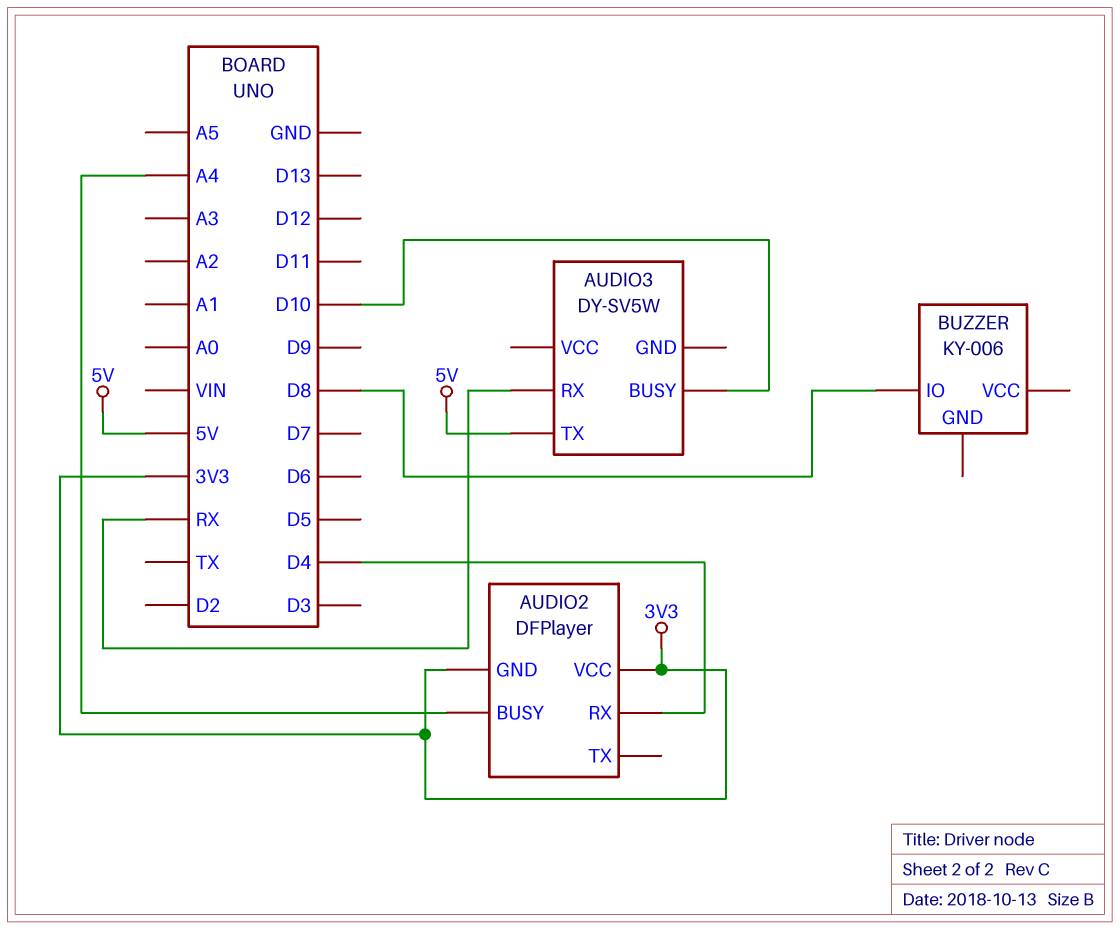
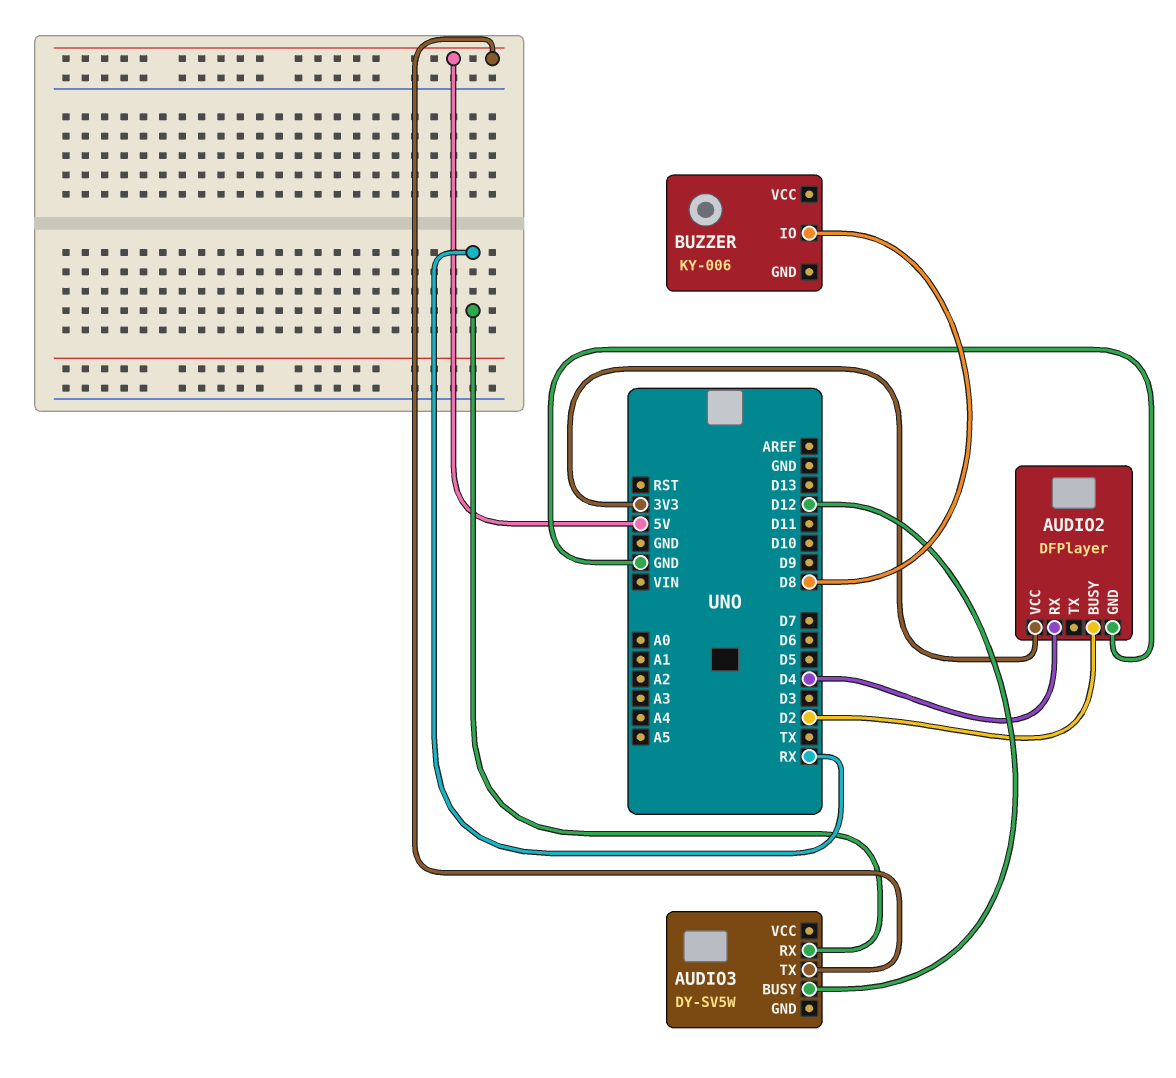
AUDIO2 pin BUSY: A4 -> D2
AUDIO2 pin GND: 3V3 -> GND
AUDIO3 pin BUSY: D10 -> D12

